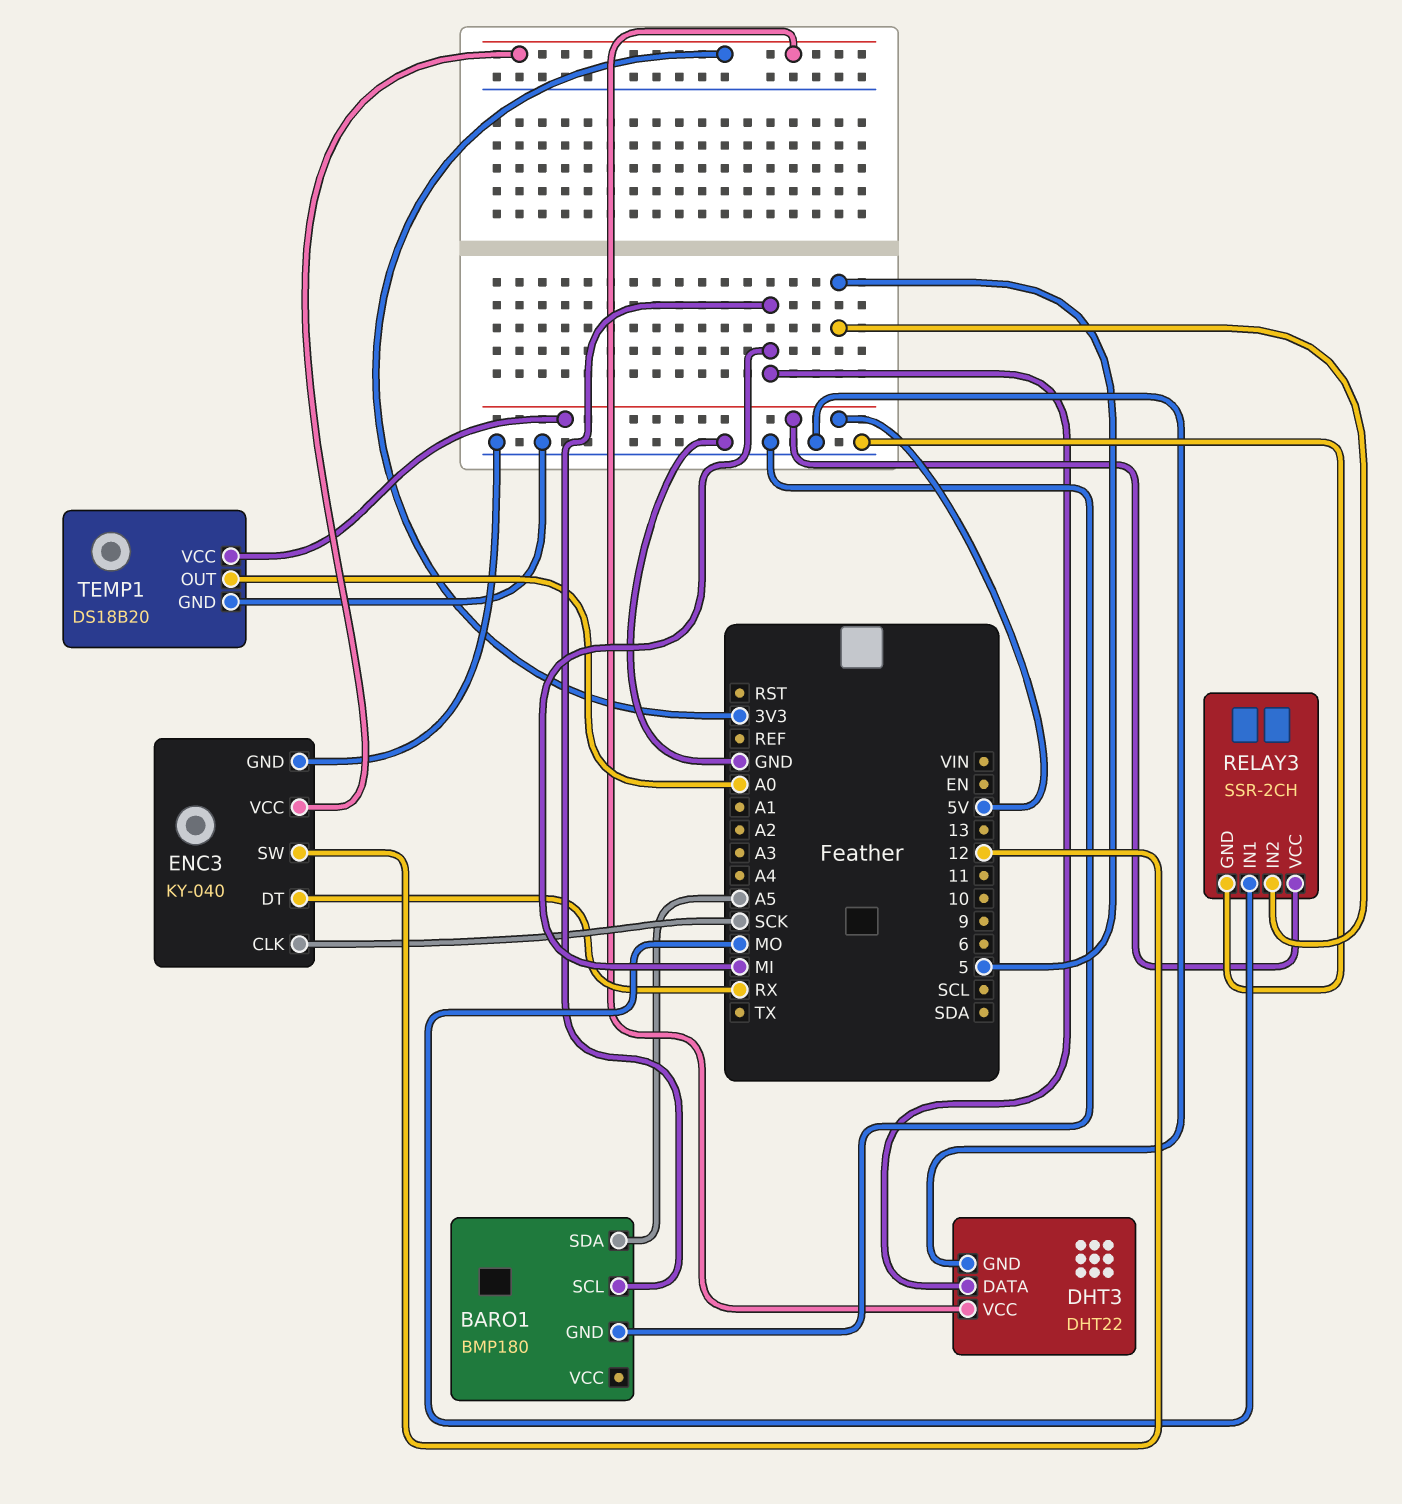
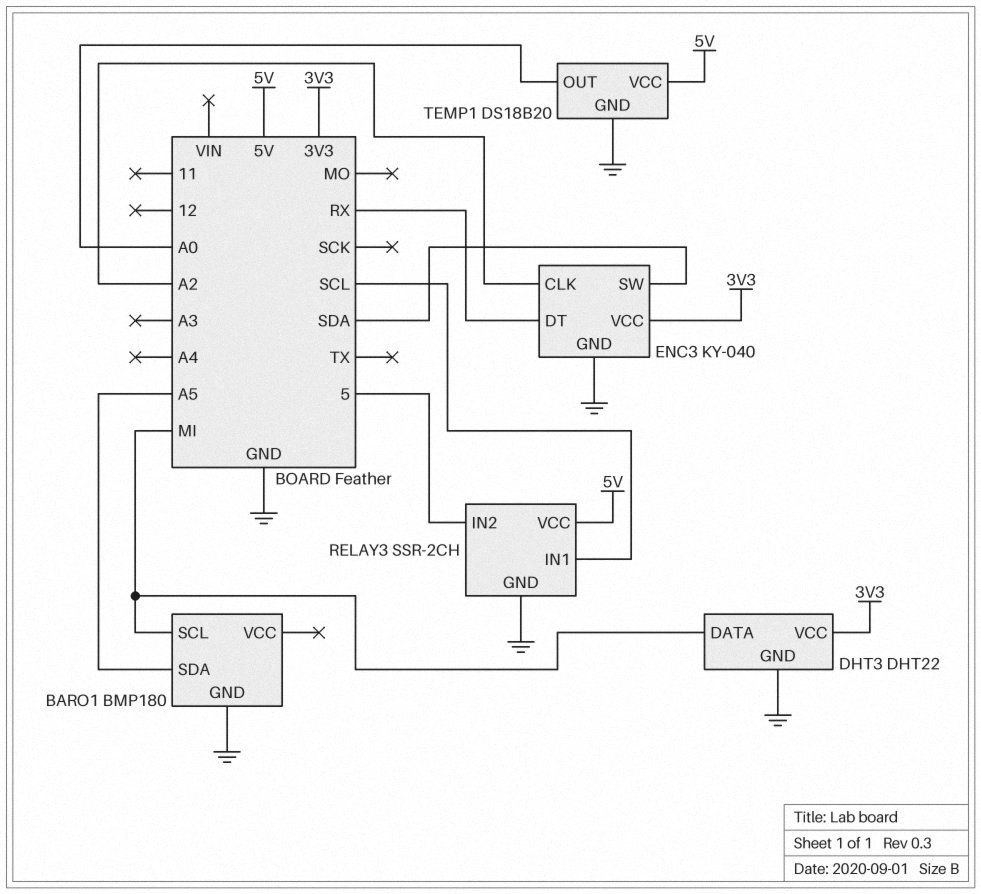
ENC3 pin CLK: SCK -> A2
ENC3 pin SW: 12 -> SDA
RELAY3 pin IN1: MO -> SCL

